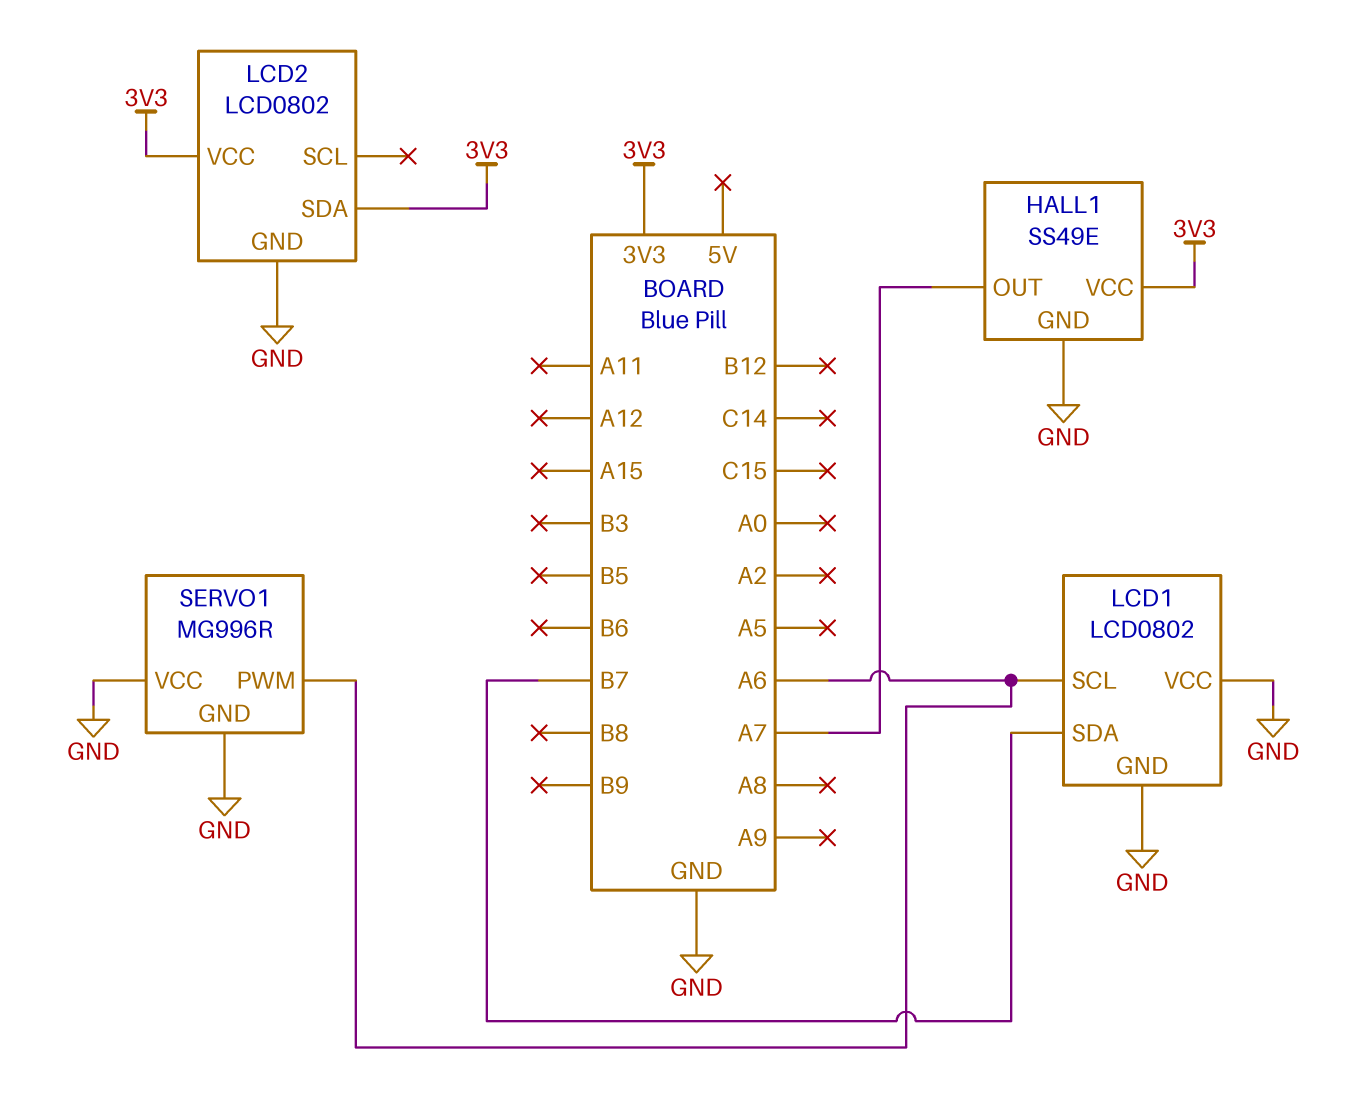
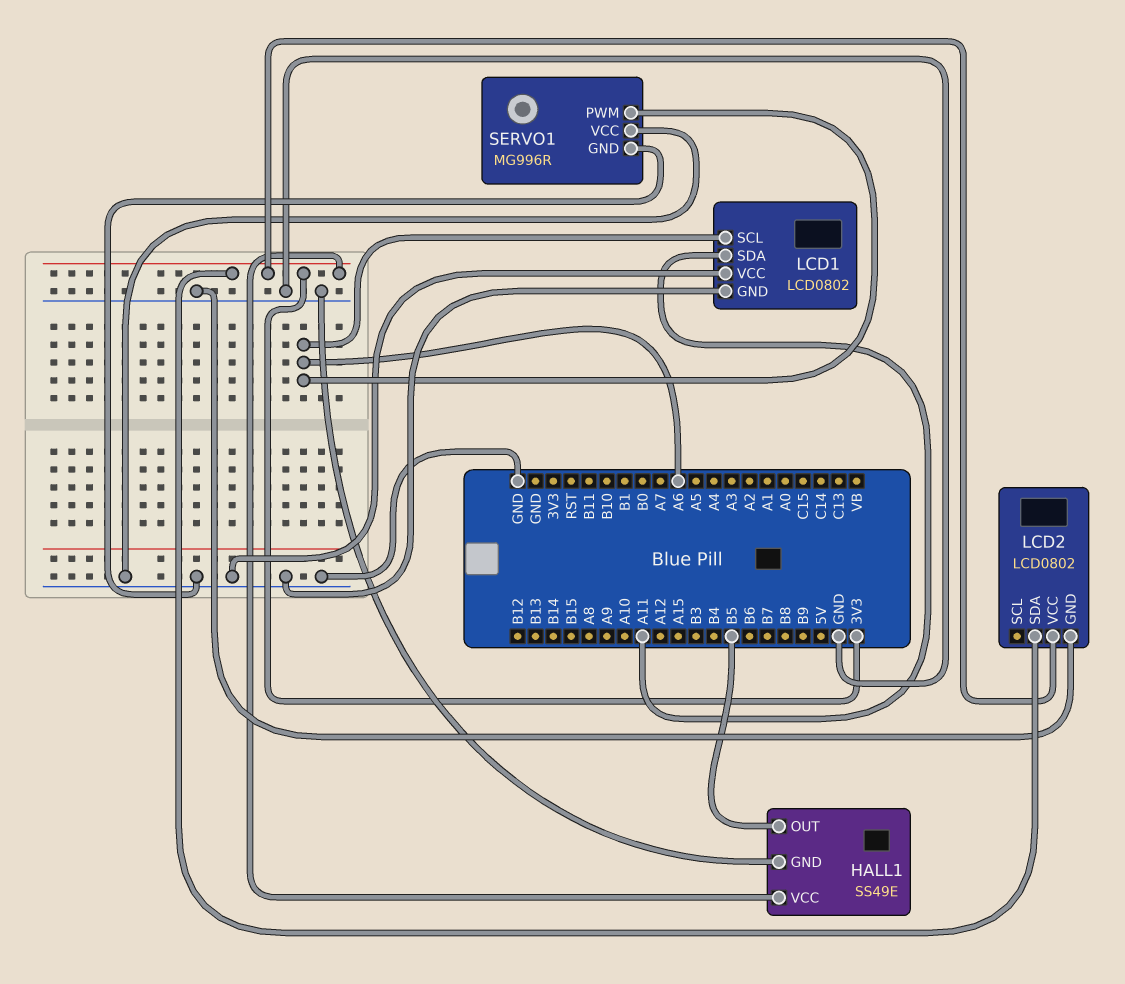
HALL1 pin OUT: A7 -> B5
LCD1 pin SDA: B7 -> A11

